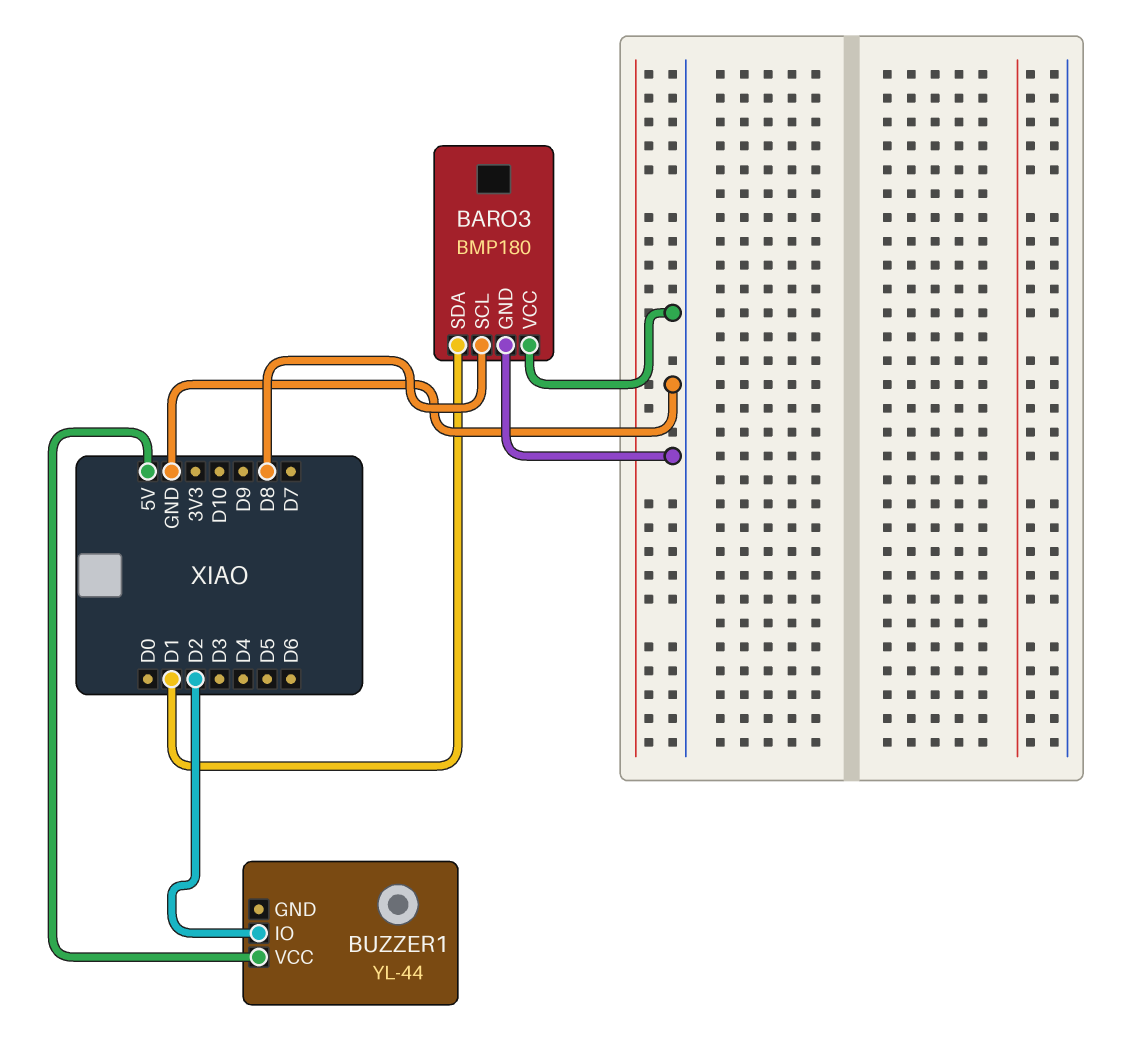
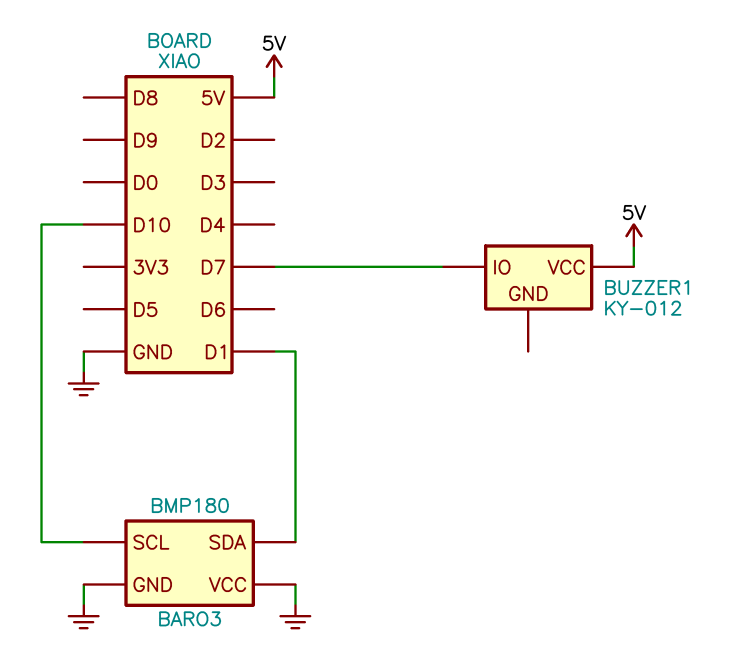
BARO3 pin SCL: D8 -> D10
BUZZER1: YL-44 -> KY-012
BUZZER1 pin IO: D2 -> D7

